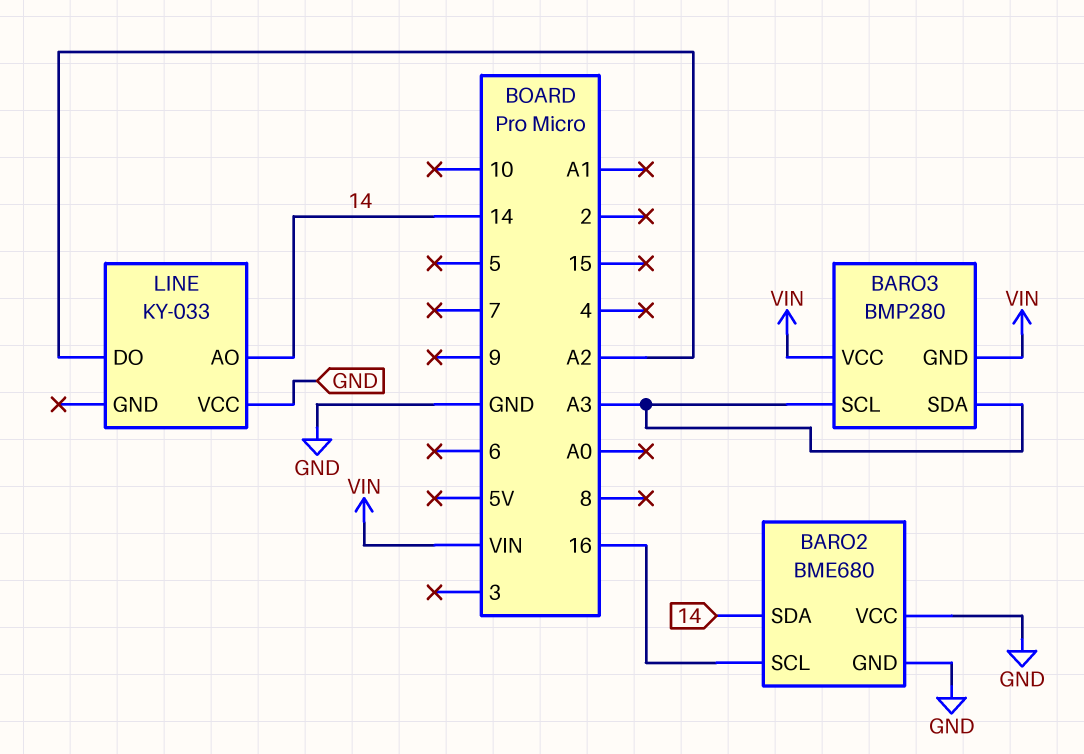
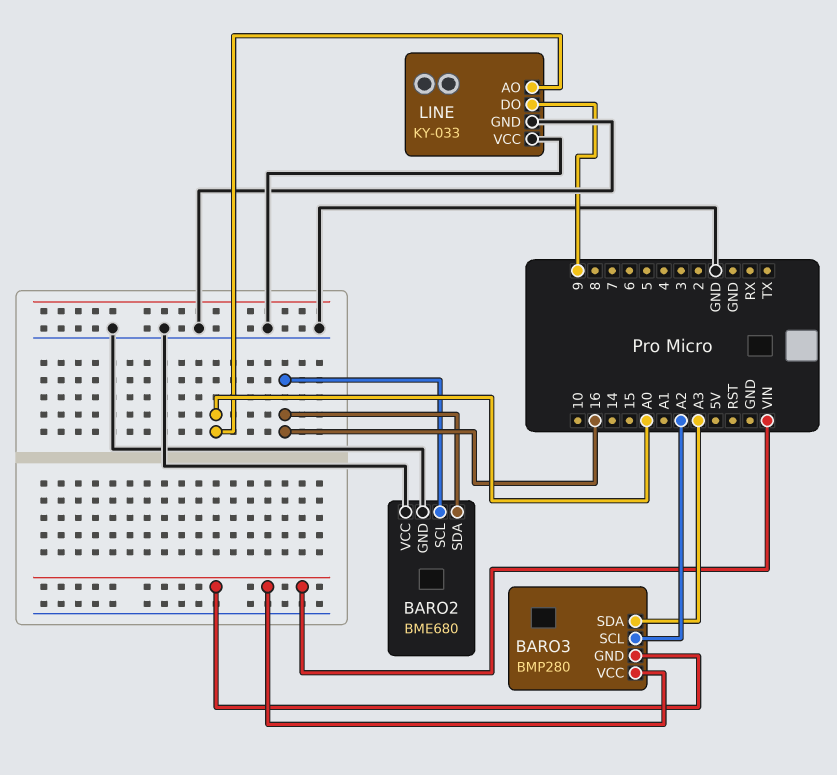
BARO2 pin SDA: 14 -> 16
BARO3 pin SCL: A3 -> A2
LINE pin AO: 14 -> A0
LINE pin DO: A2 -> 9
LINE pin GND: none -> GND

